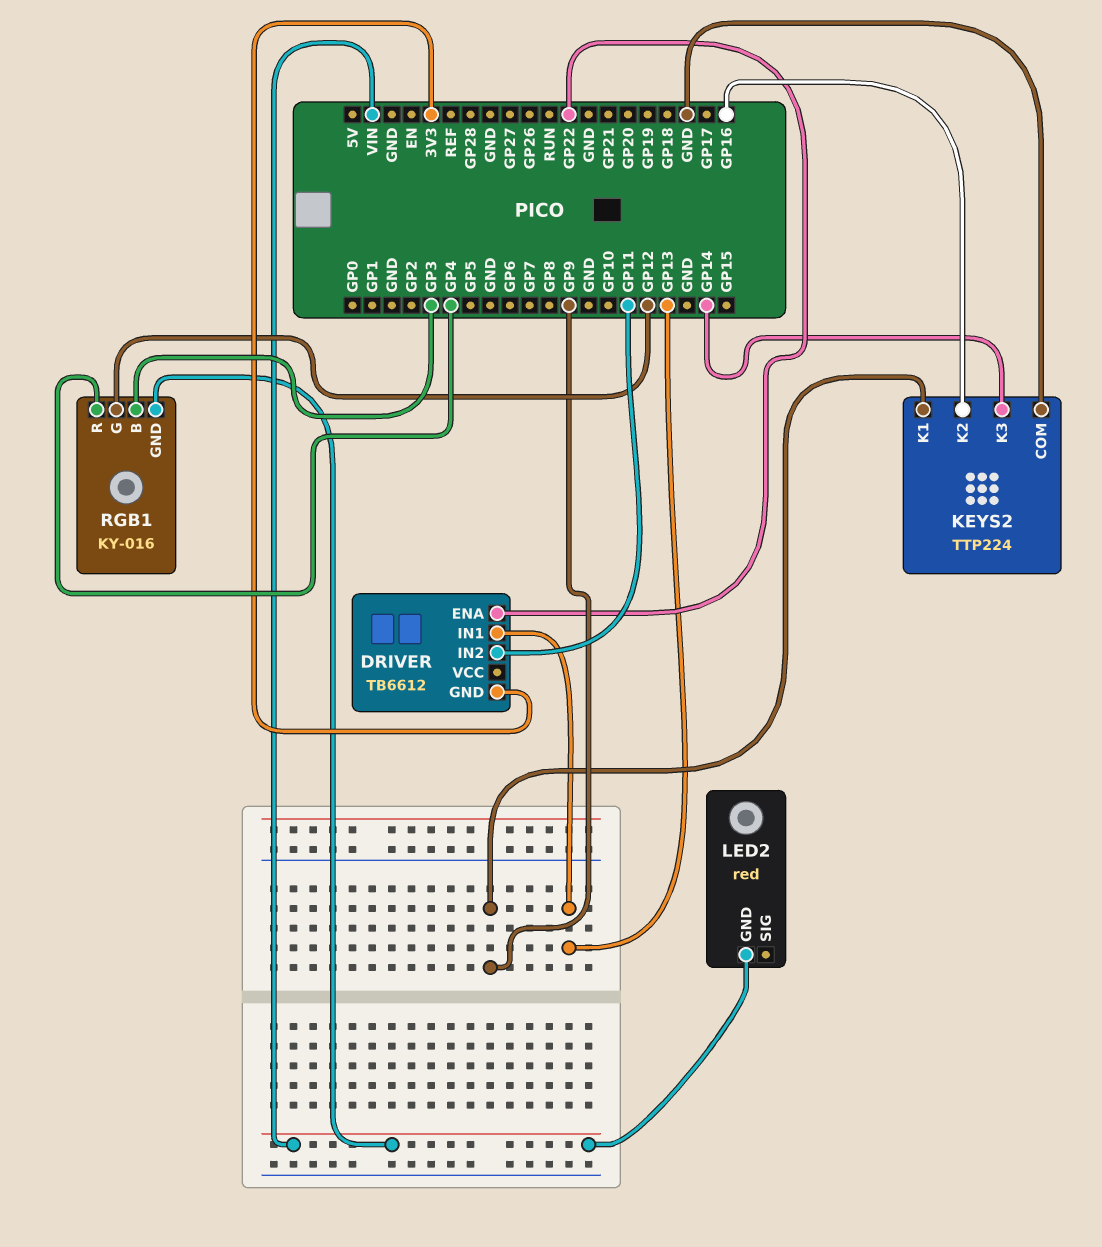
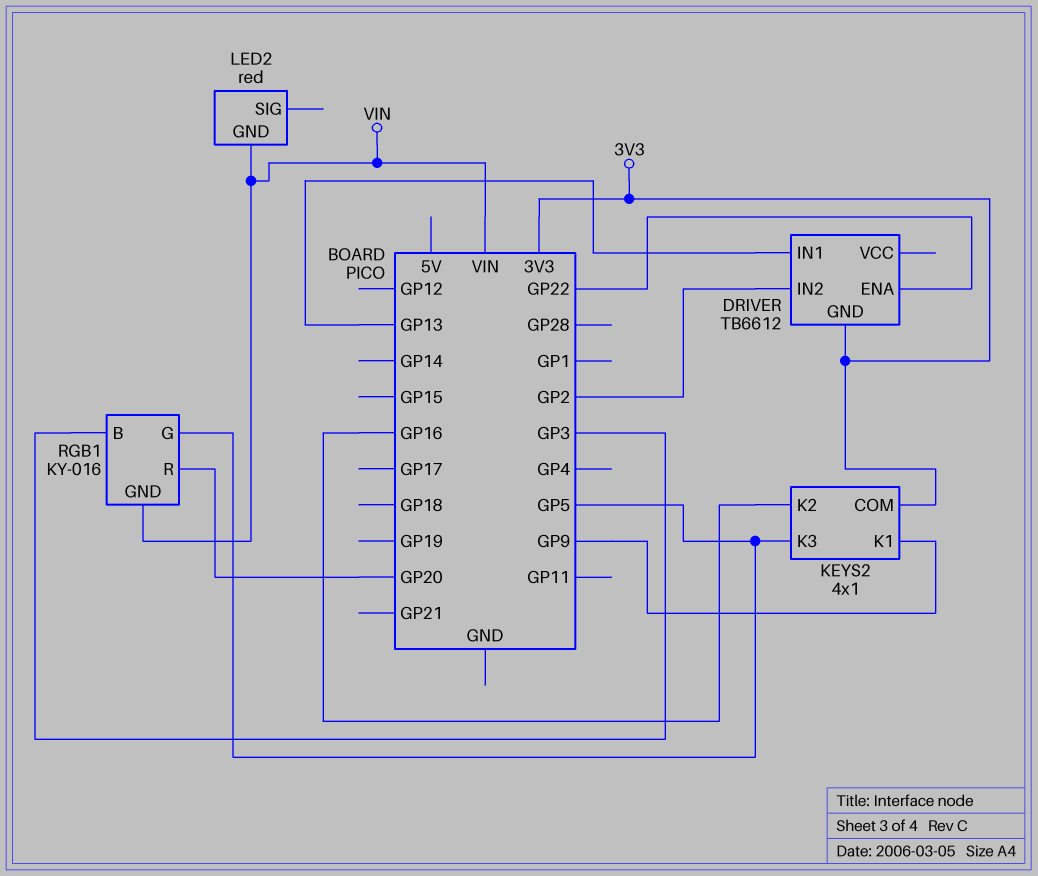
DRIVER pin IN2: GP11 -> GP2
KEYS2: TTP224 -> 4x1
KEYS2 pin COM: GND -> 3V3
KEYS2 pin K3: GP14 -> GP5
RGB1 pin G: GP12 -> GP5
RGB1 pin R: GP4 -> GP20

